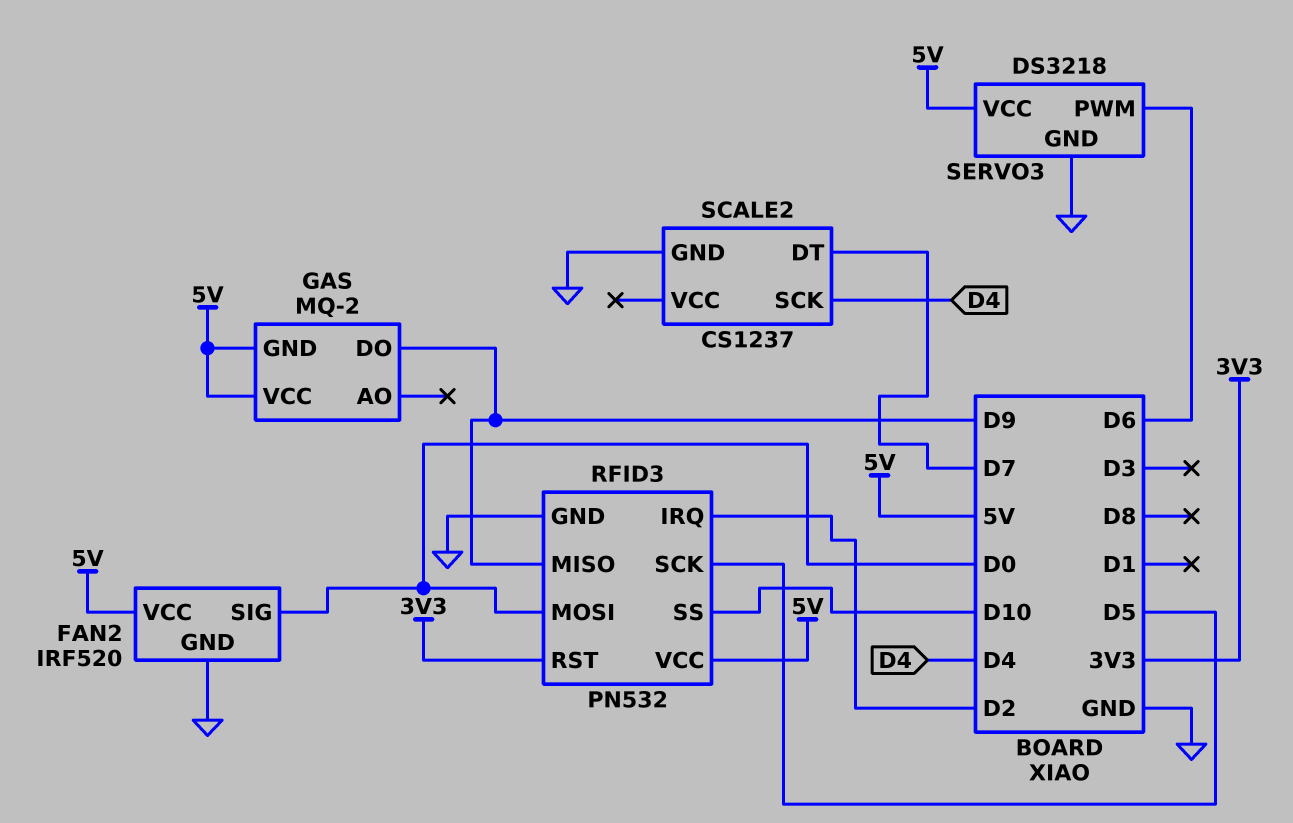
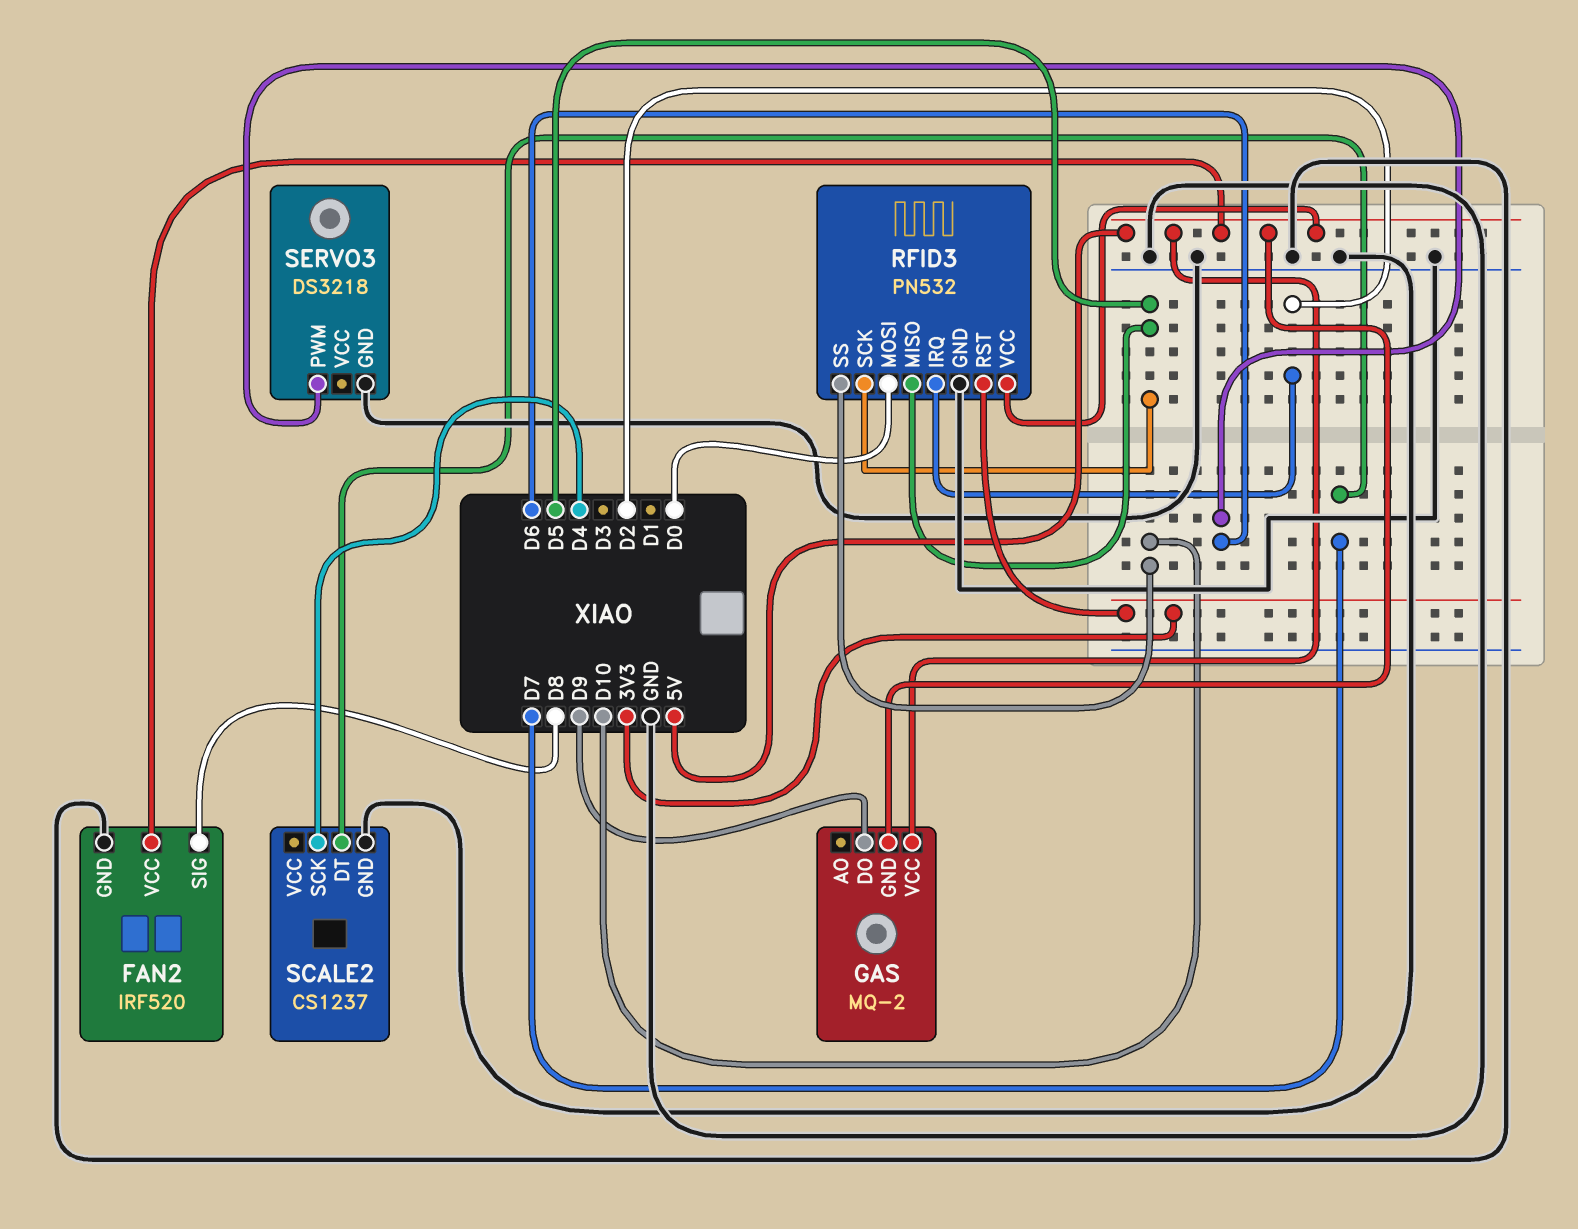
FAN2 pin SIG: D0 -> D8
RFID3 pin MISO: D9 -> D5
SERVO3 pin VCC: 5V -> none

